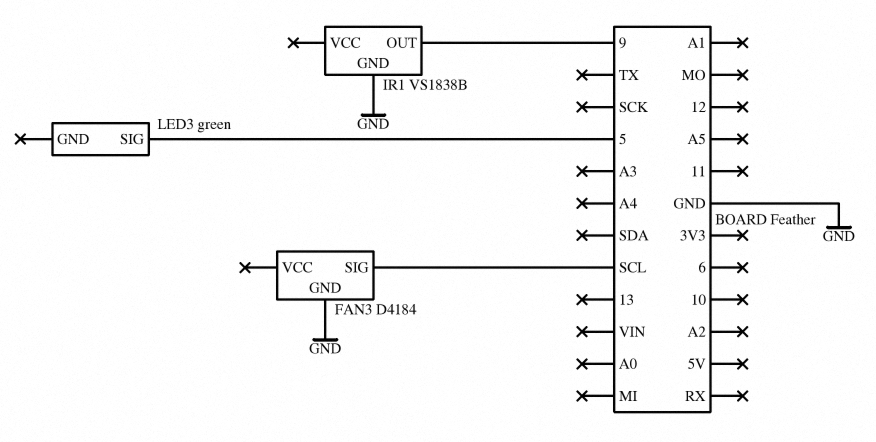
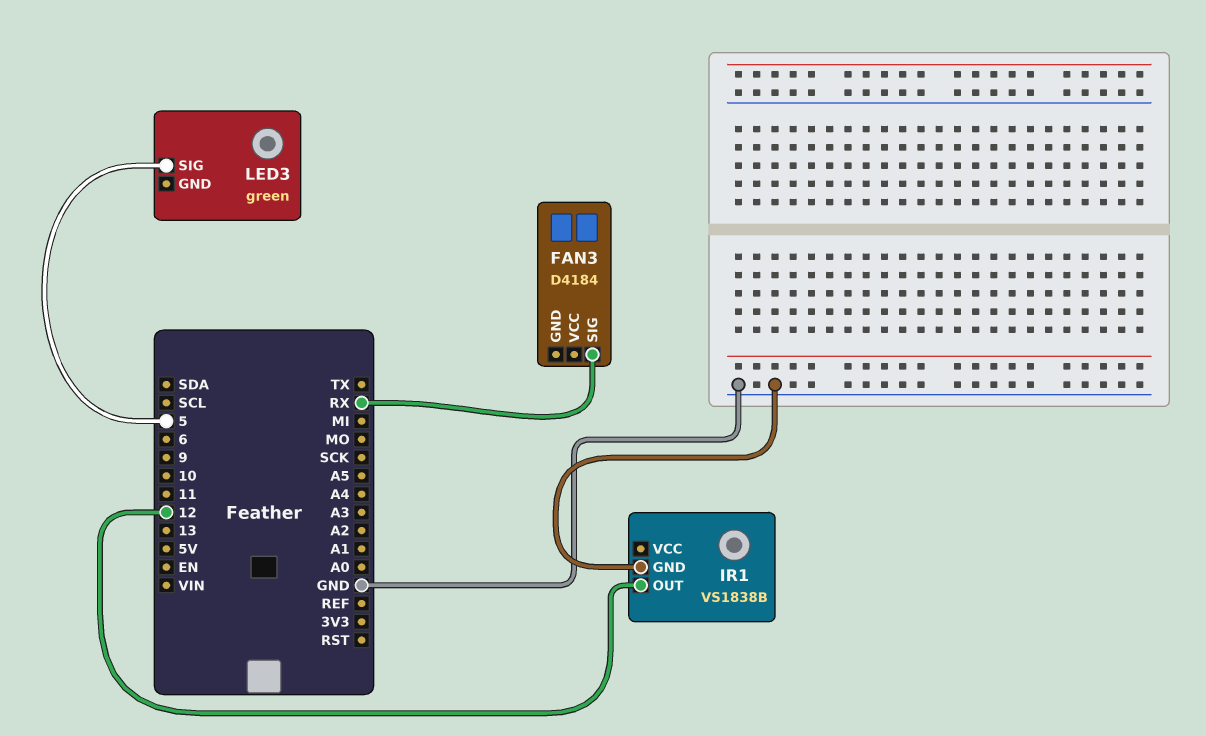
FAN3 pin GND: GND -> none
FAN3 pin SIG: SCL -> RX
IR1 pin OUT: 9 -> 12

